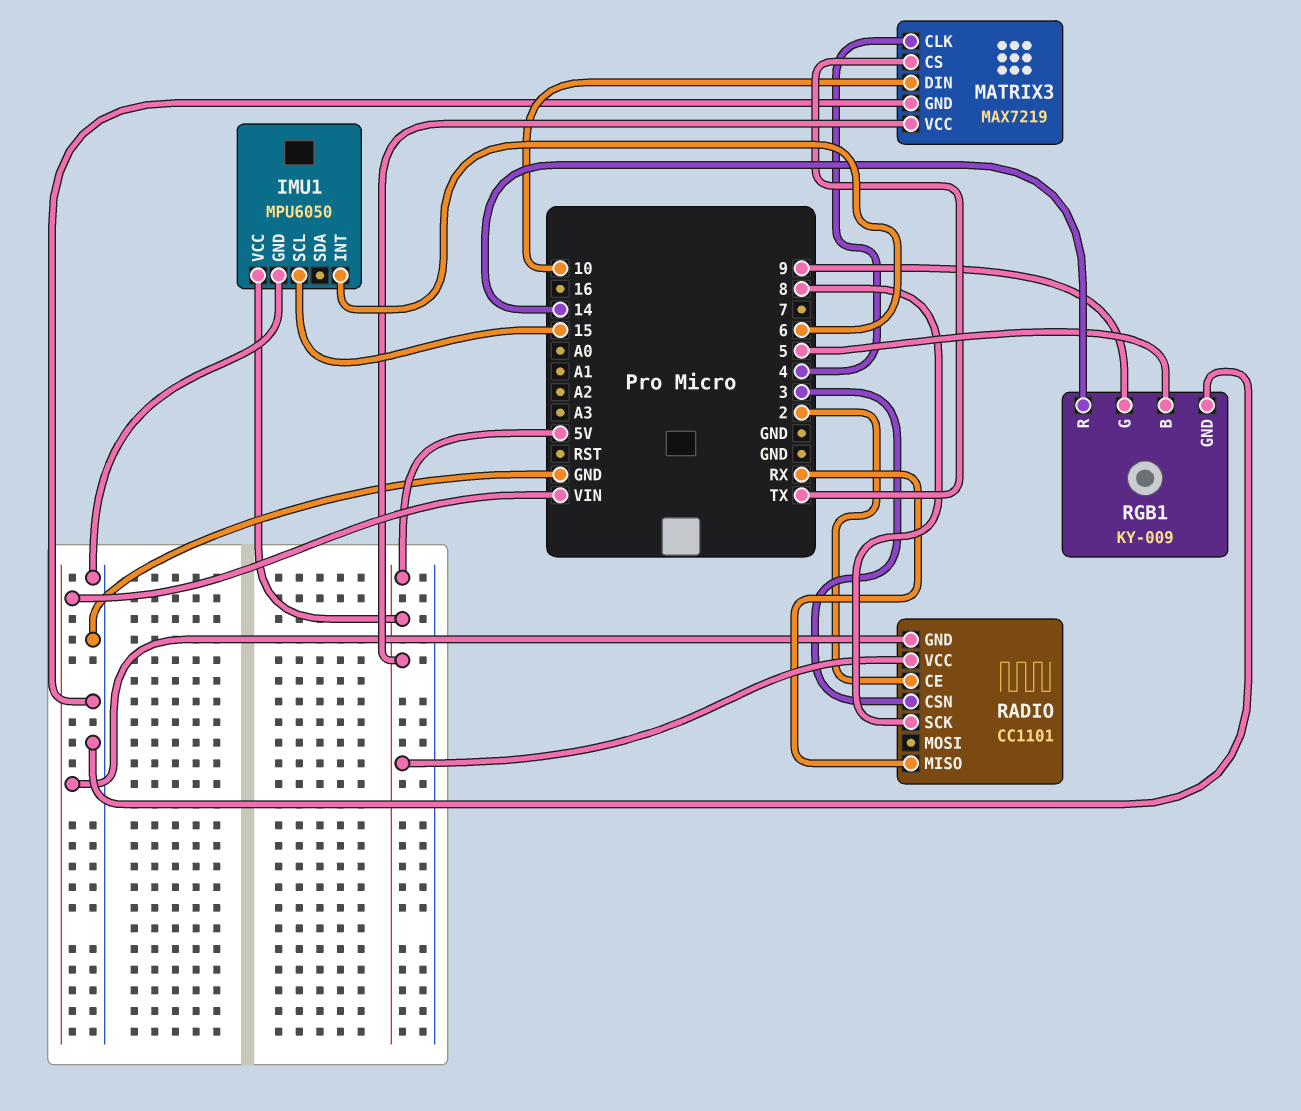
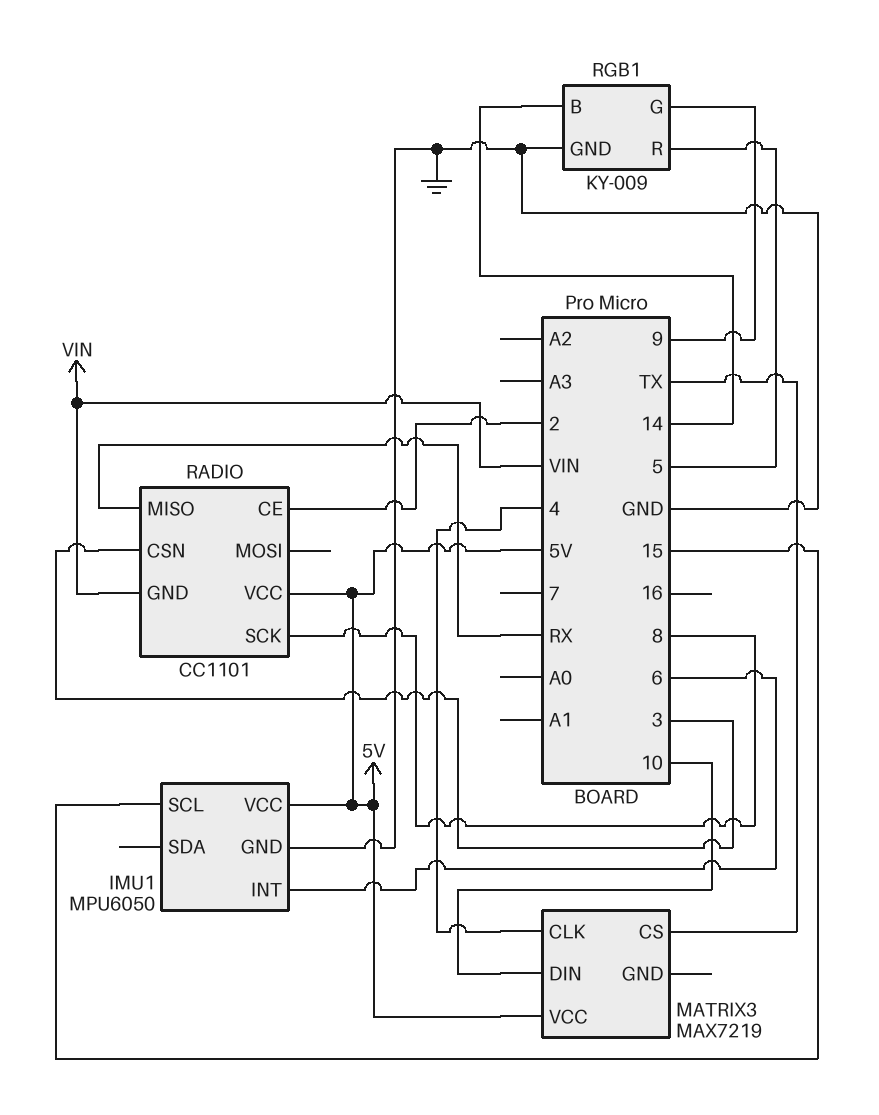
MATRIX3 pin GND: GND -> none
RGB1 pin B: 5 -> 14
RGB1 pin R: 14 -> 5

